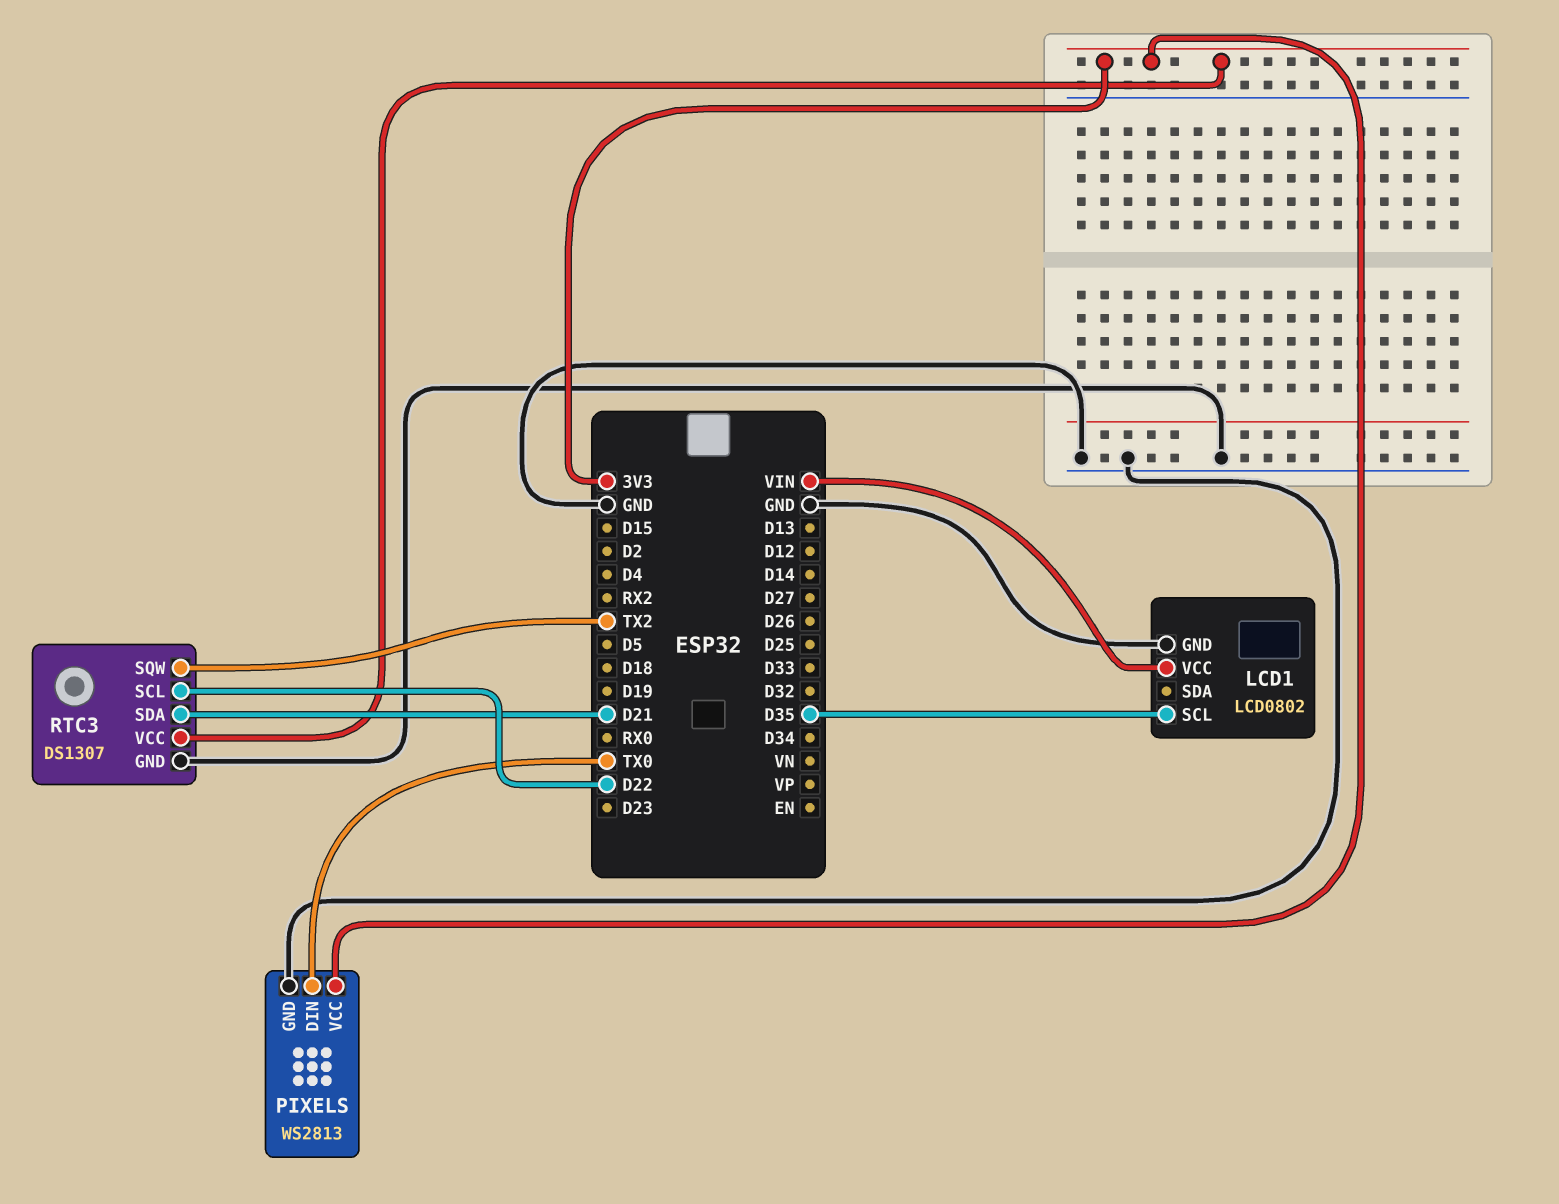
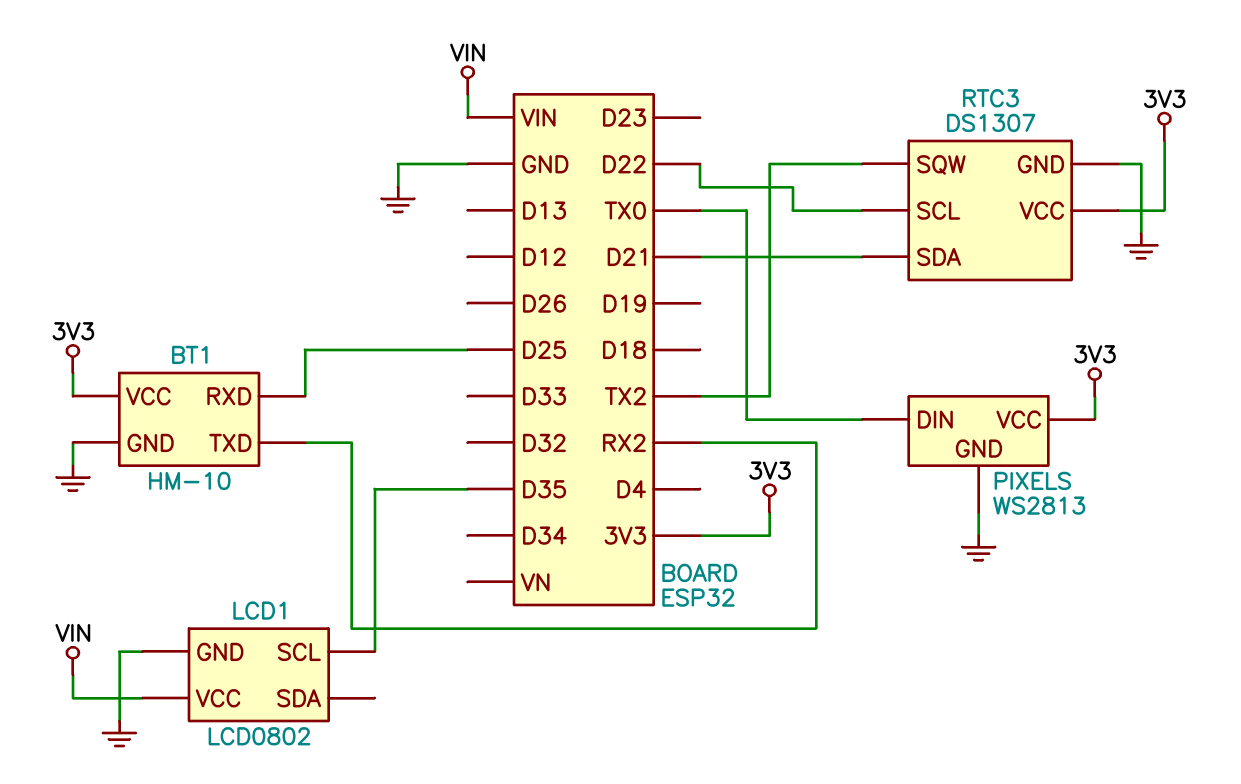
BT1: none -> HM-10
BT1 pin GND: none -> GND
BT1 pin RXD: none -> D25
BT1 pin TXD: none -> RX2
BT1 pin VCC: none -> 3V3

